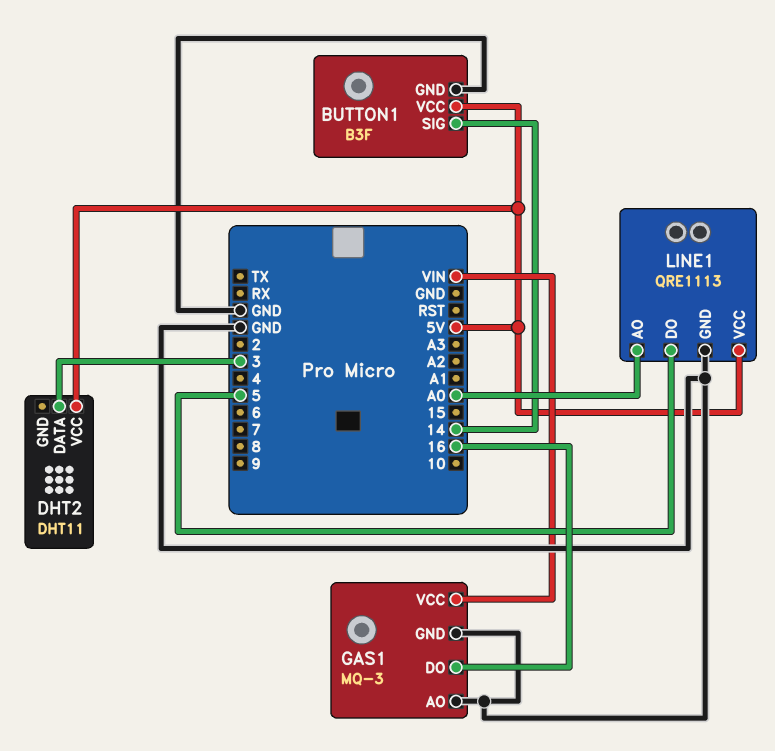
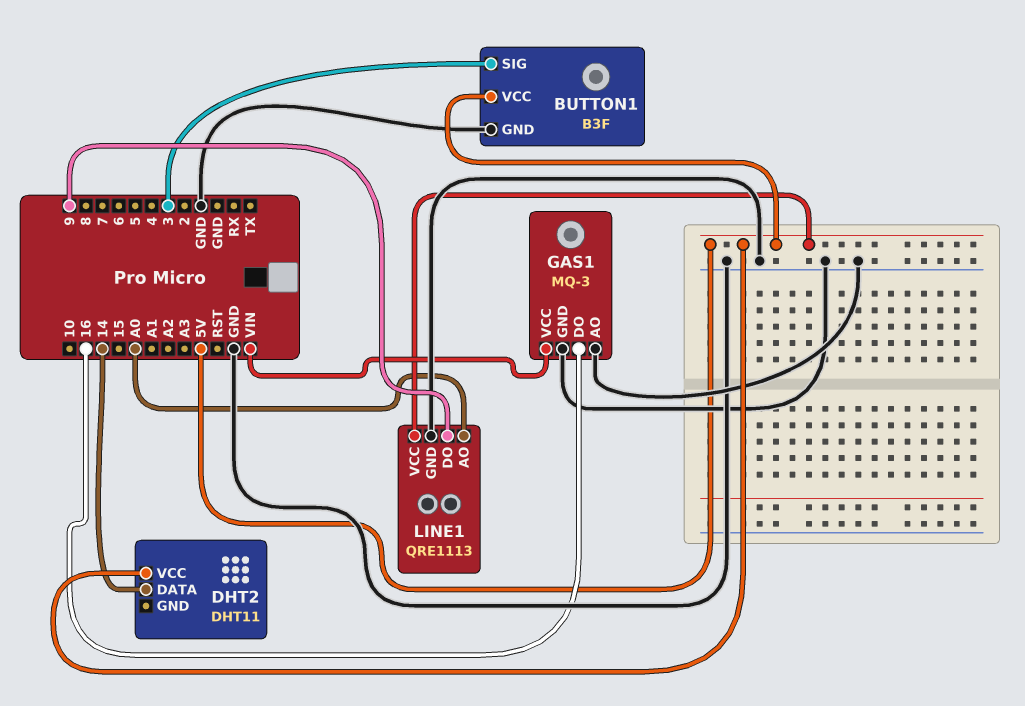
BUTTON1 pin SIG: 14 -> 3
DHT2 pin DATA: 3 -> 14
LINE1 pin DO: 5 -> 9

